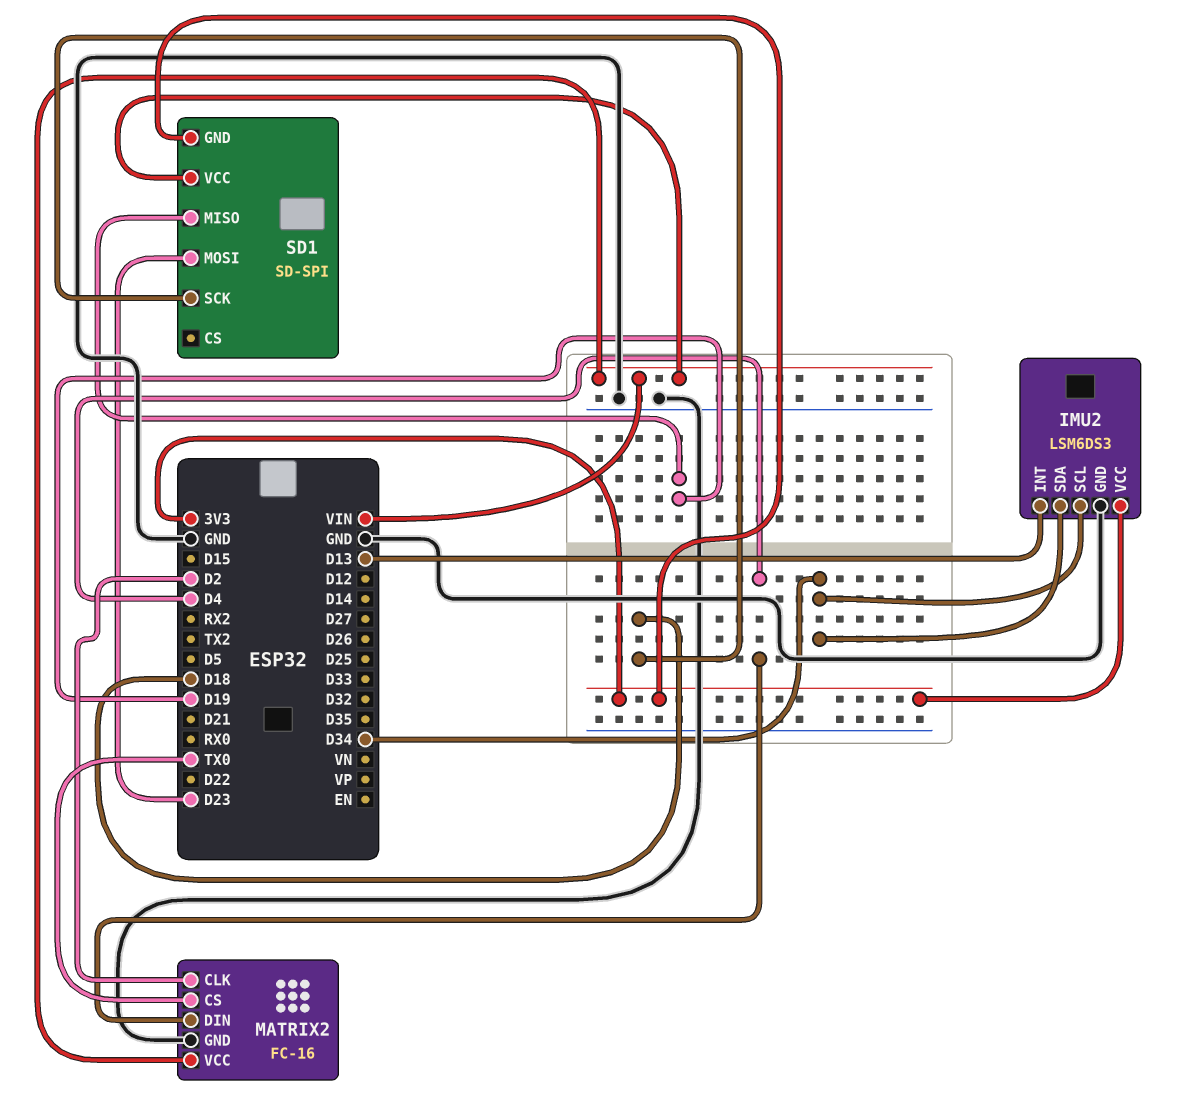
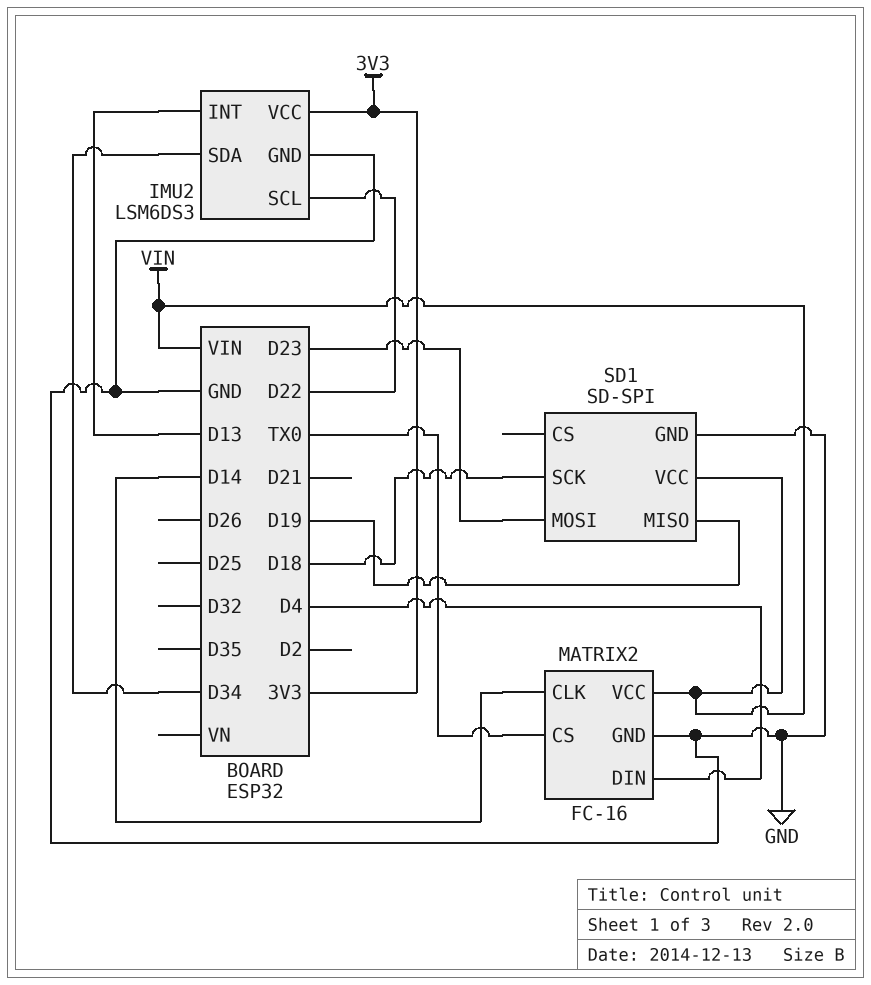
IMU2 pin SCL: D34 -> D22
MATRIX2 pin CLK: D2 -> D14
SD1 pin GND: 3V3 -> GND

